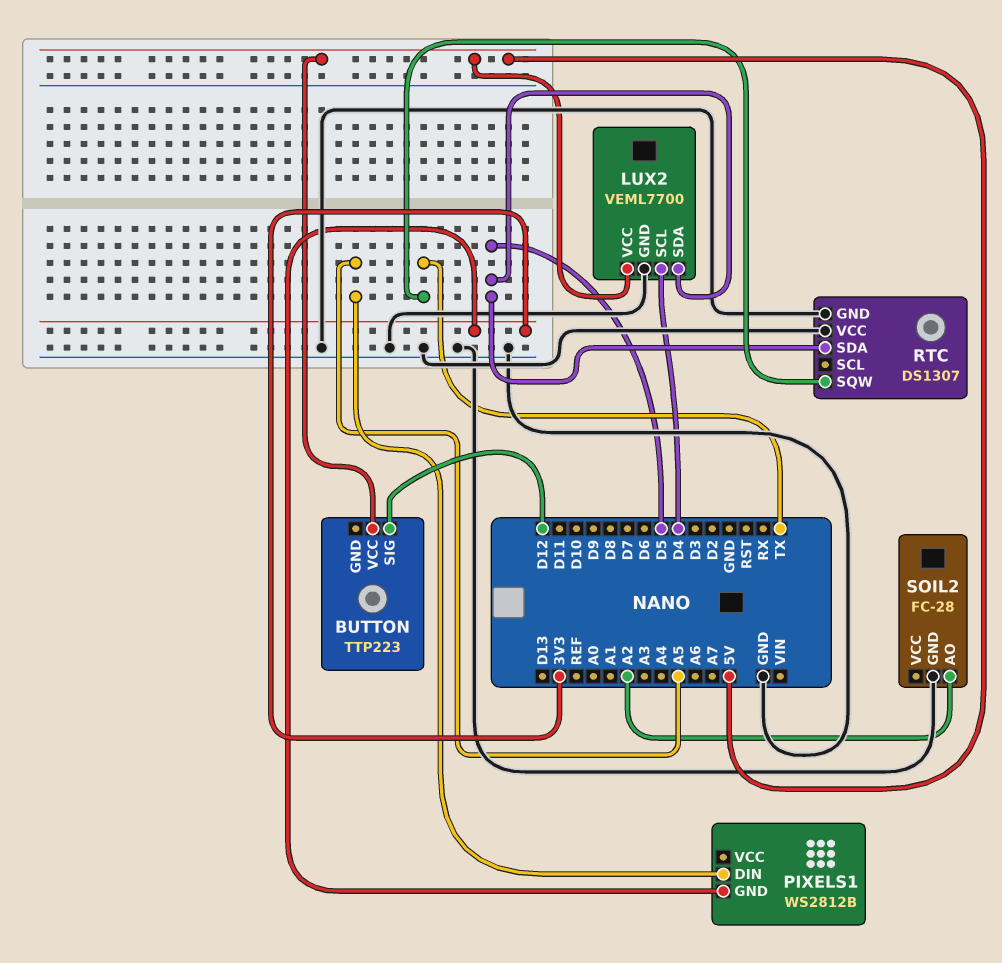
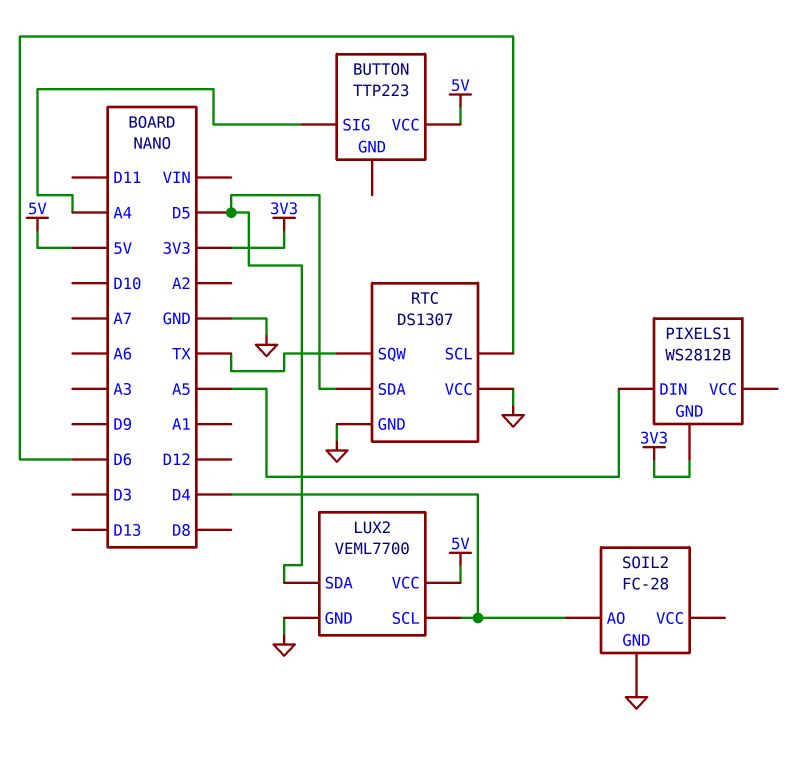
BUTTON pin SIG: D12 -> A4
RTC pin SCL: none -> D6
SOIL2 pin AO: A2 -> D4

